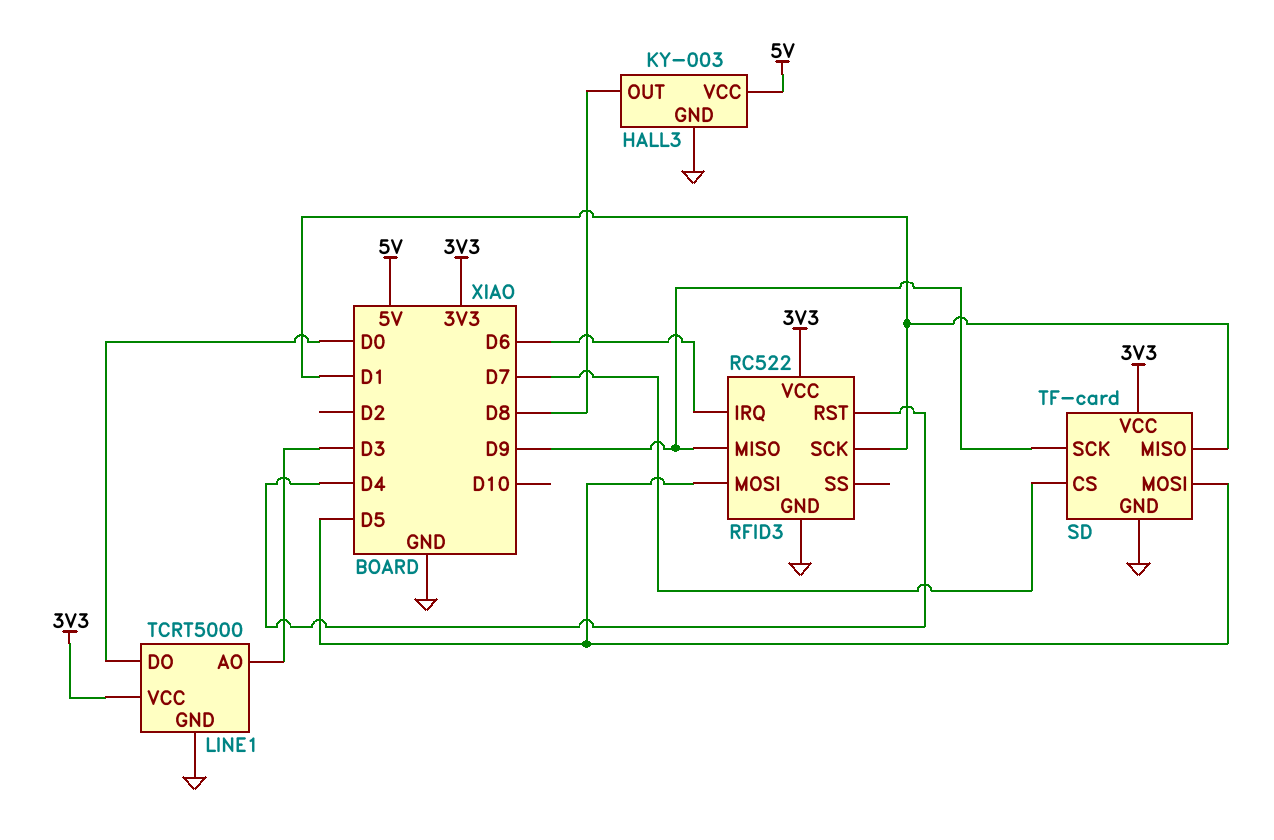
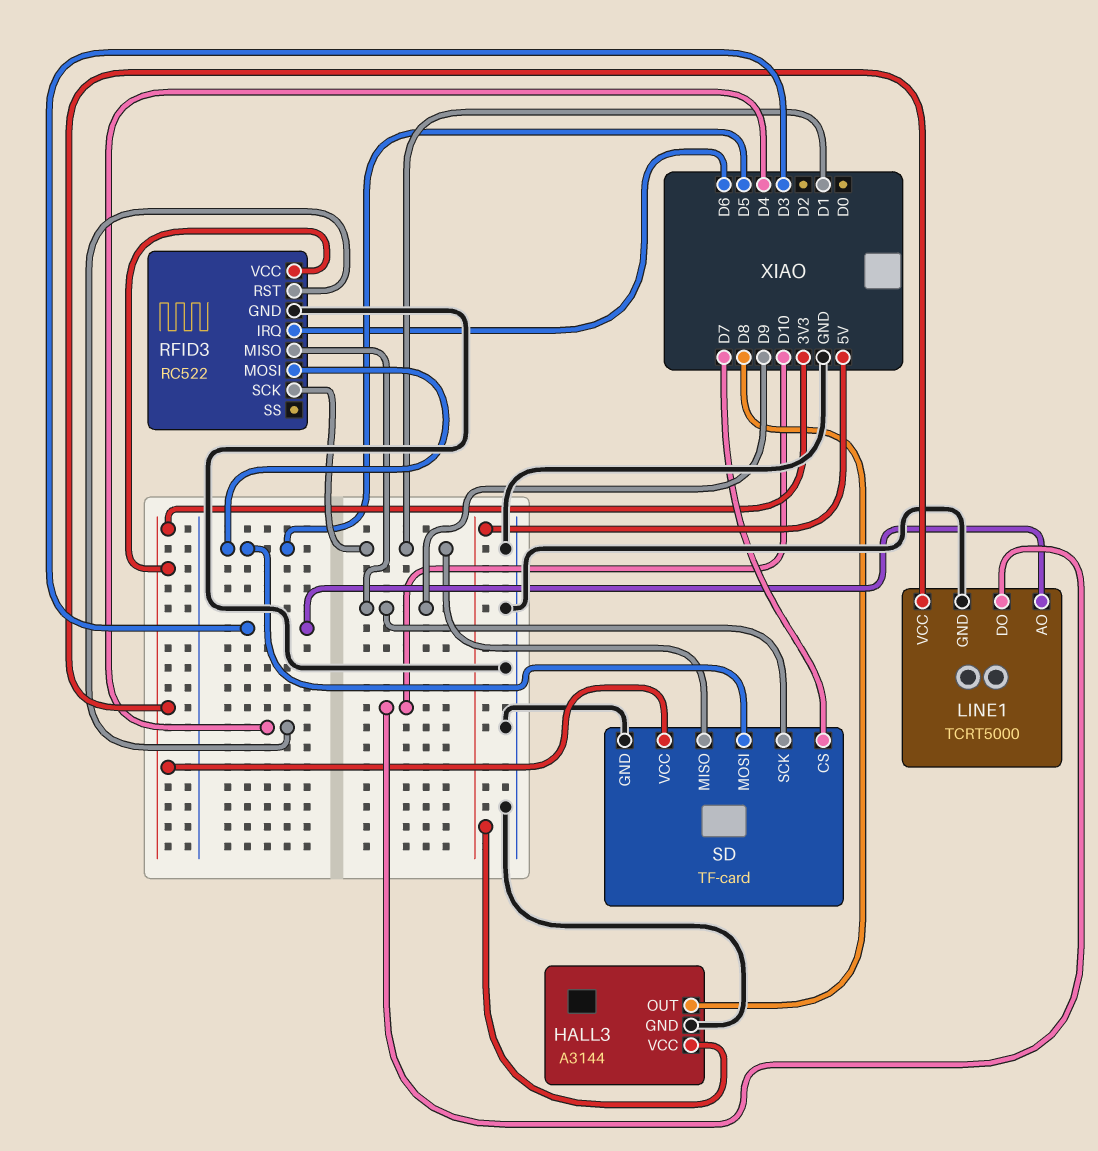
HALL3: KY-003 -> A3144
LINE1 pin DO: D0 -> D10

